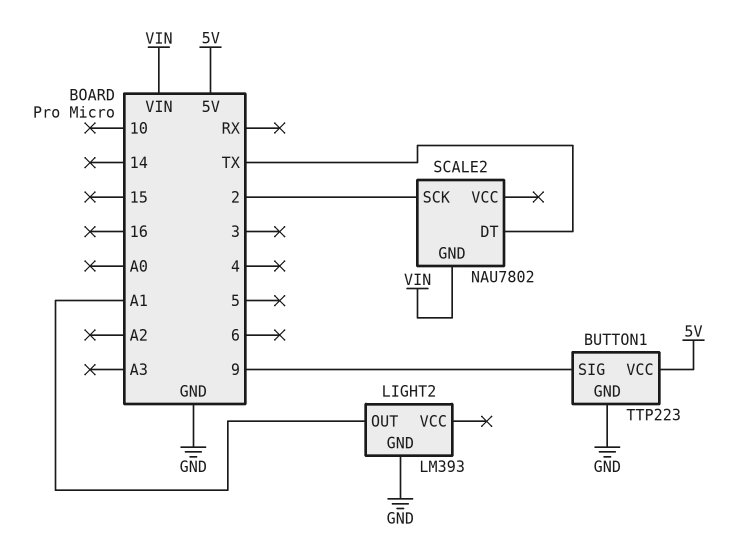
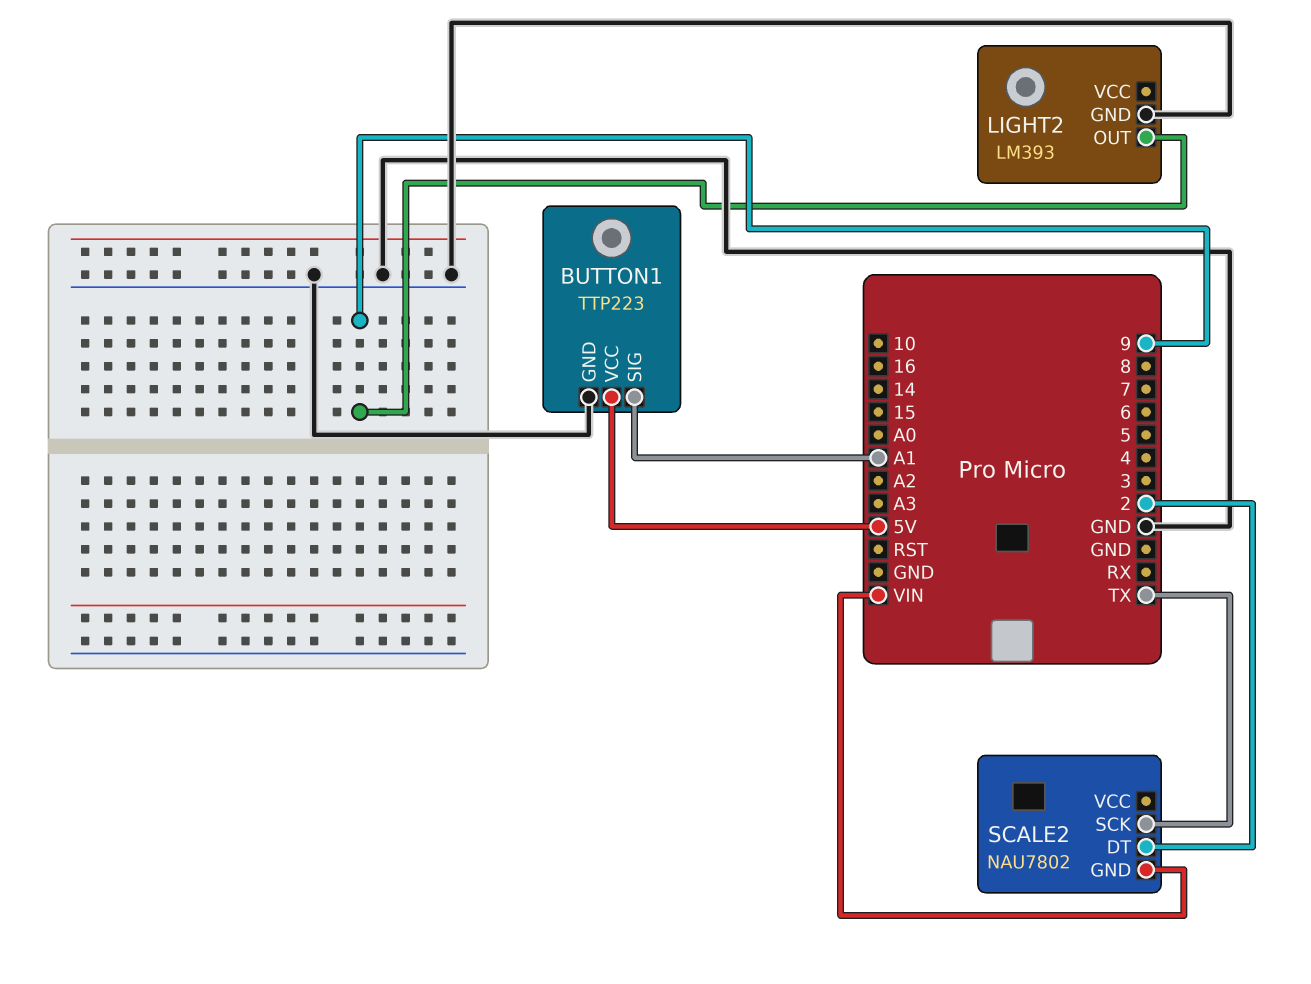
BUTTON1 pin SIG: 9 -> A1
LIGHT2 pin OUT: A1 -> 9
SCALE2 pin DT: TX -> 2
SCALE2 pin SCK: 2 -> TX

